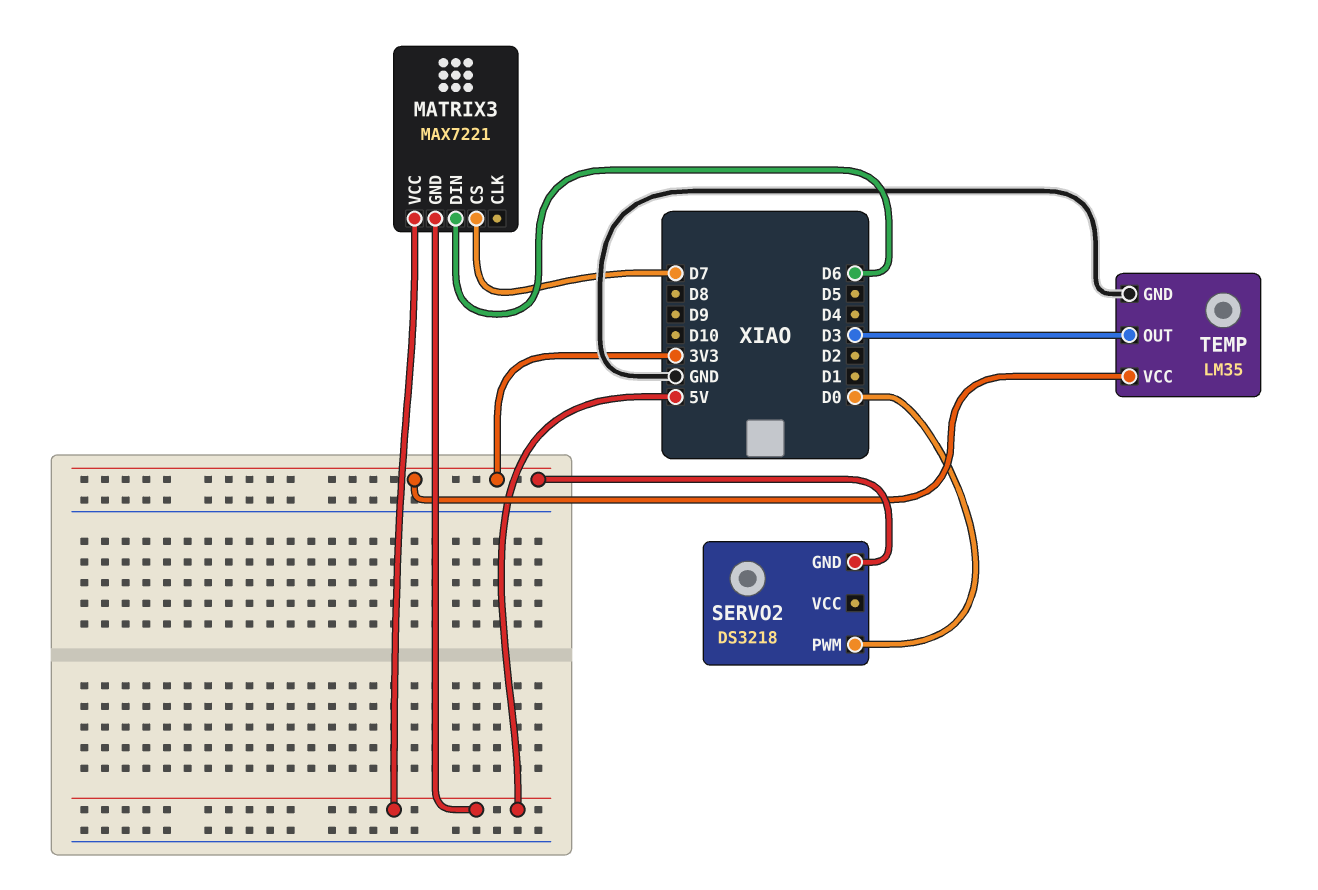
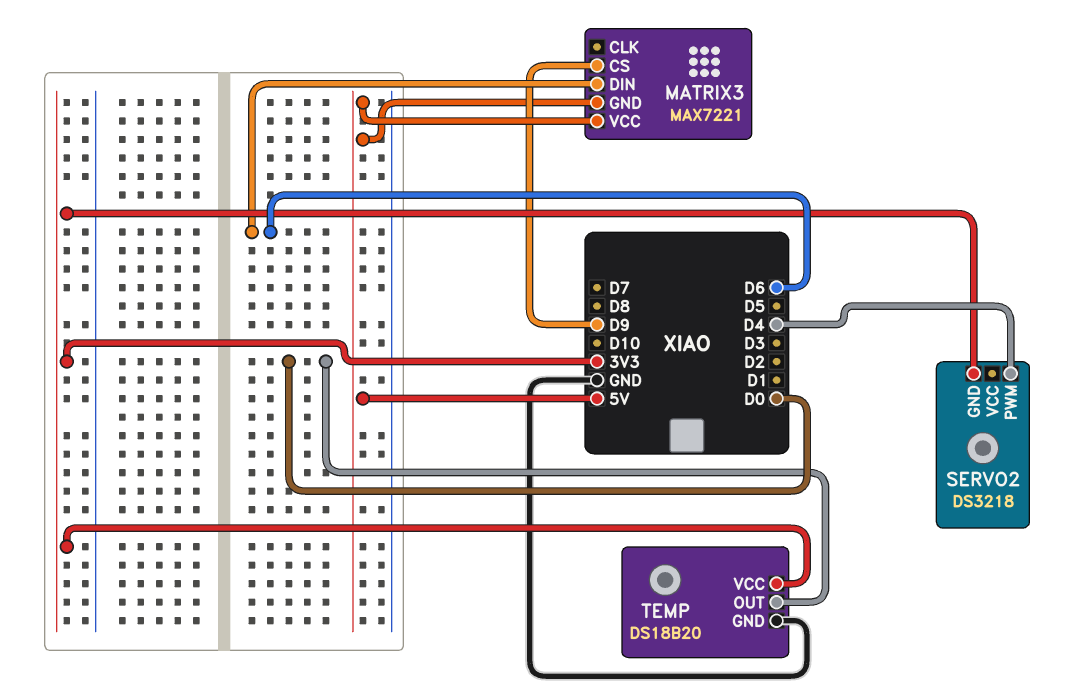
MATRIX3 pin CS: D7 -> D9
SERVO2 pin PWM: D0 -> D4
TEMP: LM35 -> DS18B20
TEMP pin OUT: D3 -> D0

